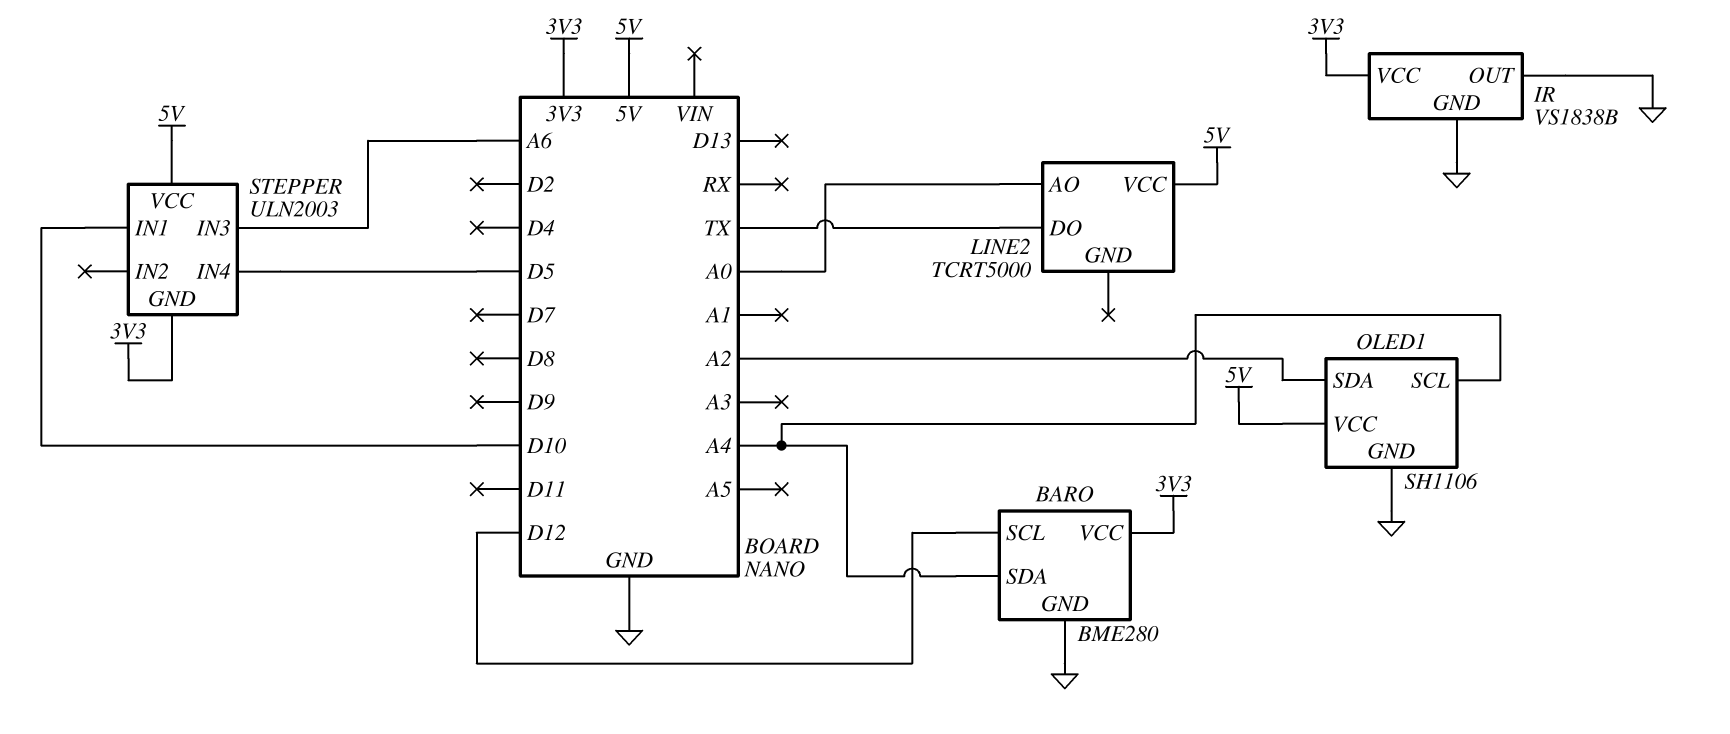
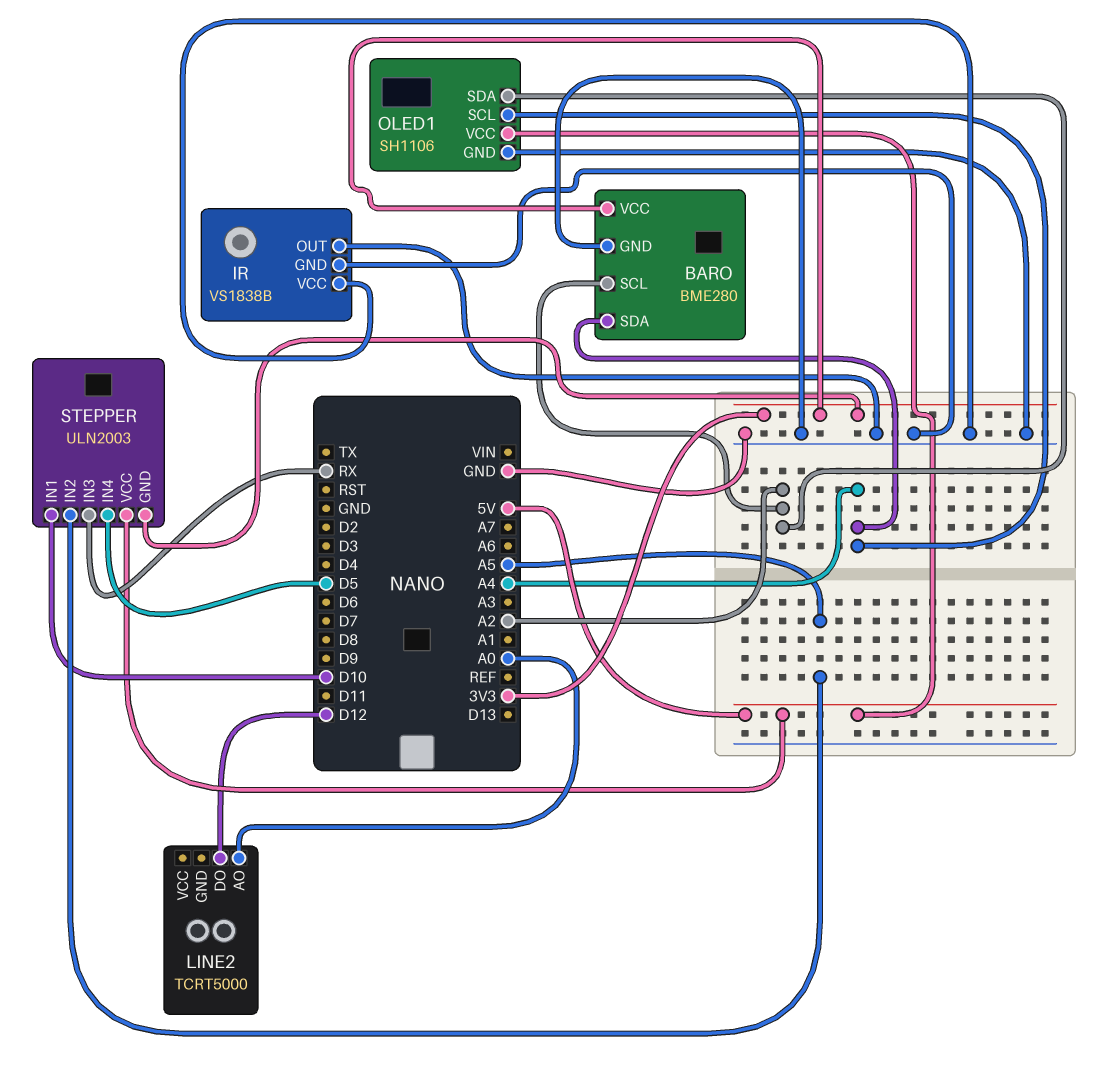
BARO pin SCL: D12 -> A2
IR pin VCC: 3V3 -> GND
LINE2 pin DO: TX -> D12
LINE2 pin VCC: 5V -> none
STEPPER pin IN2: none -> A5
STEPPER pin IN3: A6 -> RX

